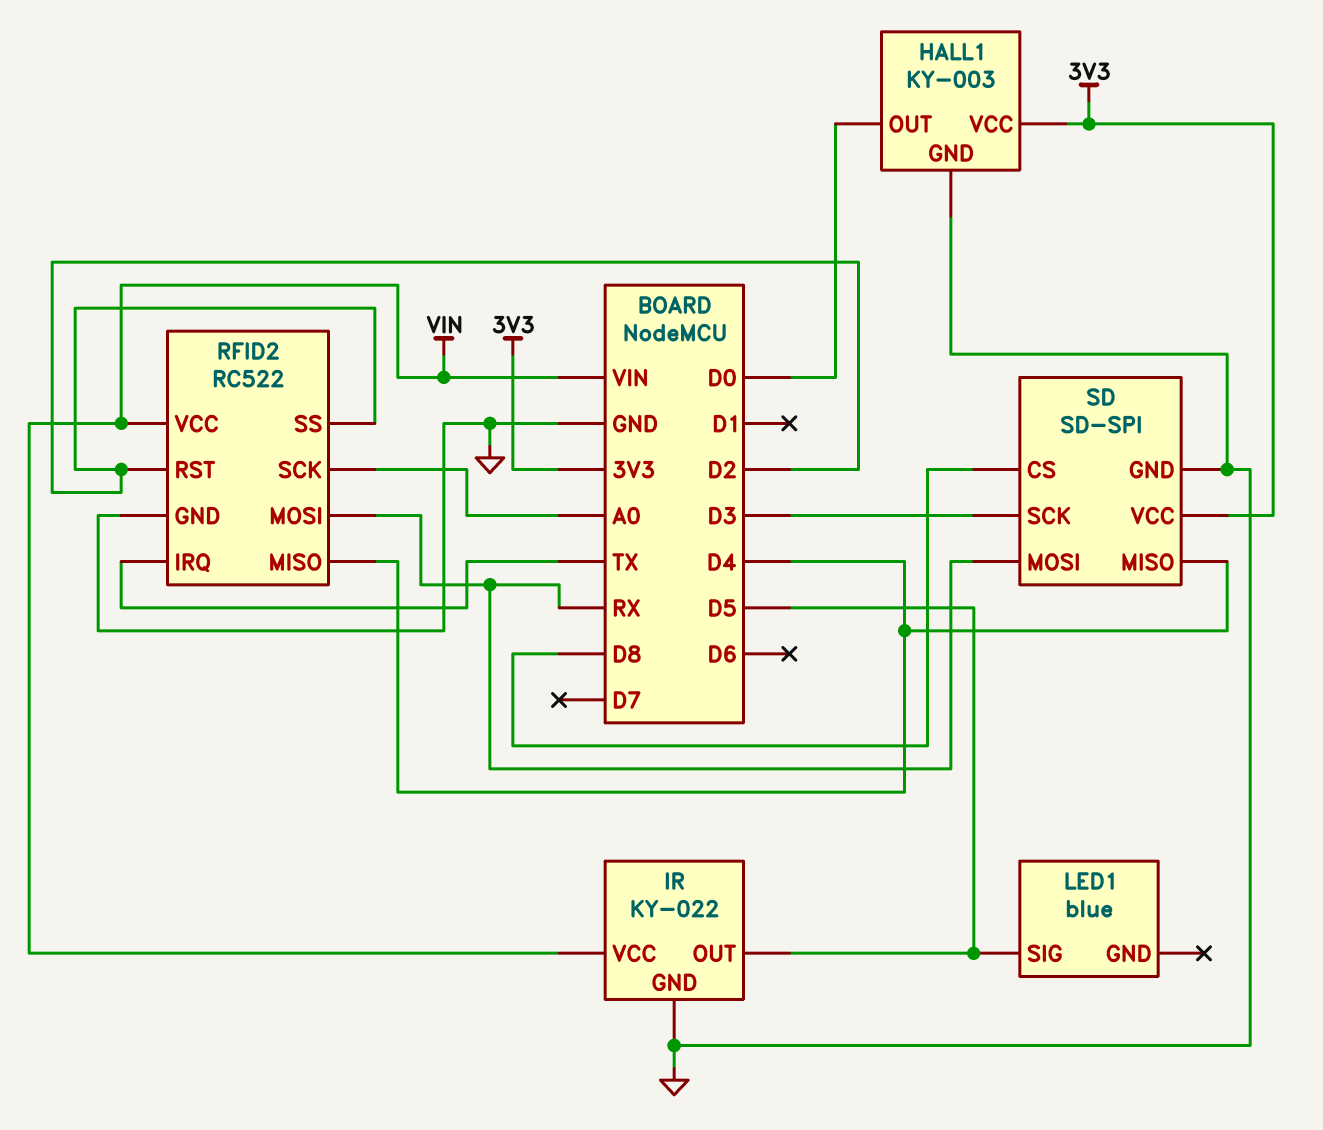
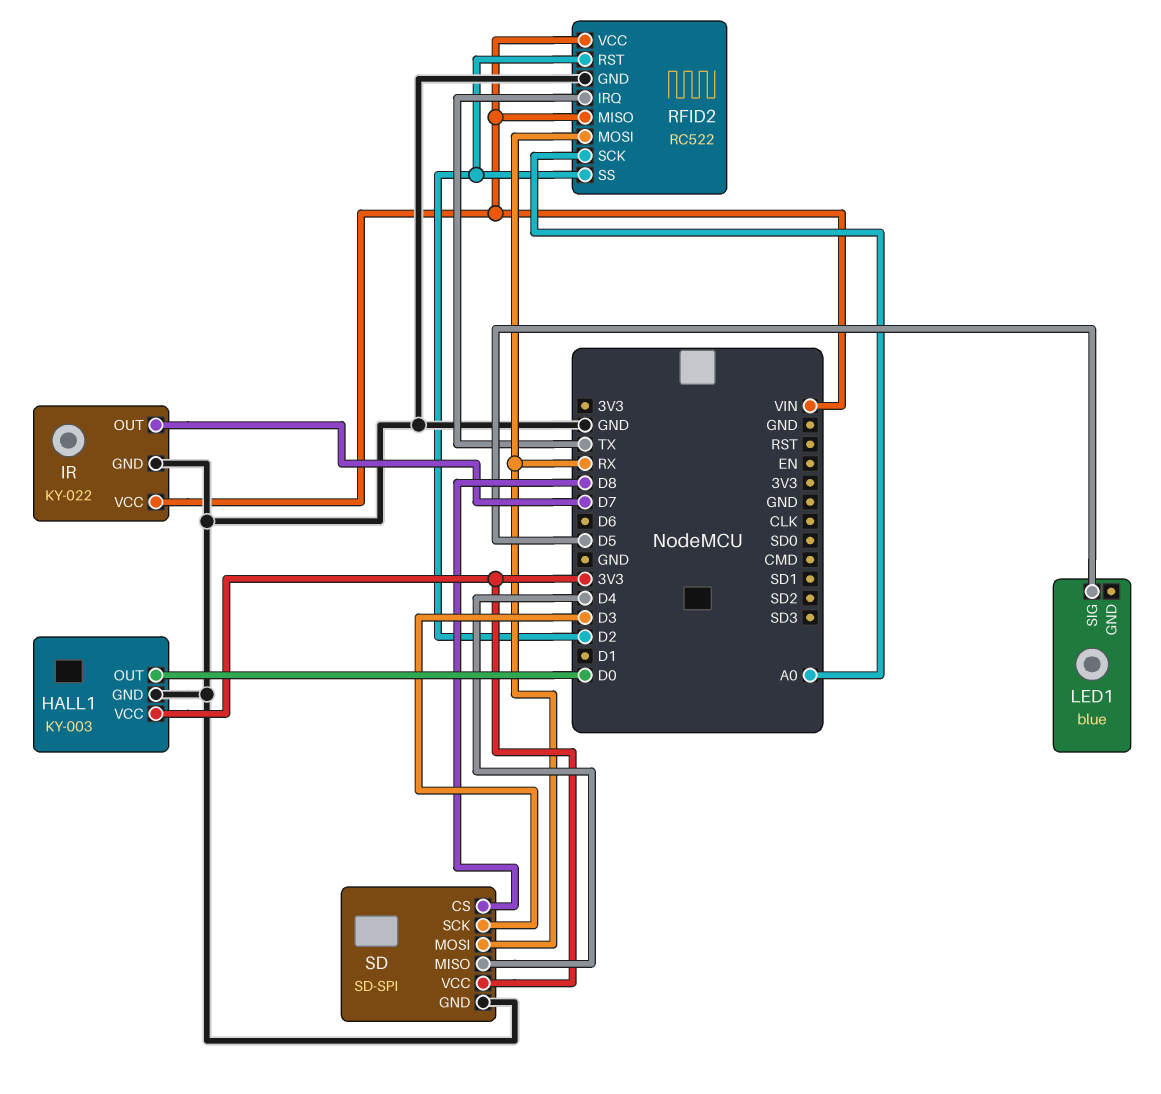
IR pin OUT: D5 -> D7
RFID2 pin MISO: D4 -> VIN

